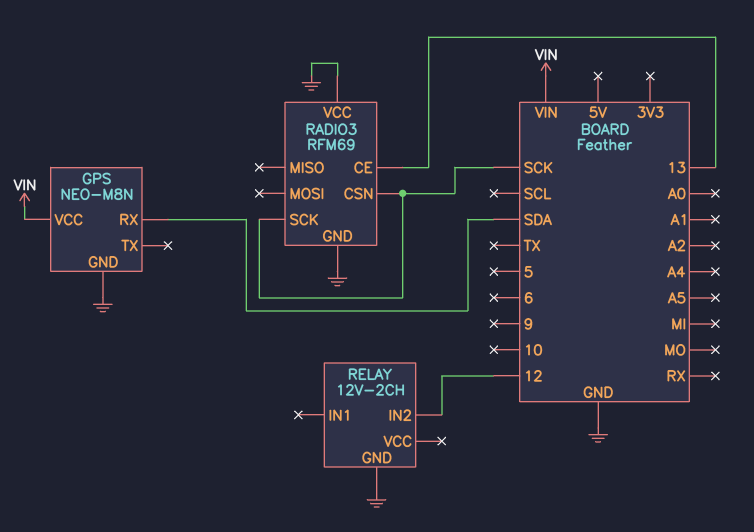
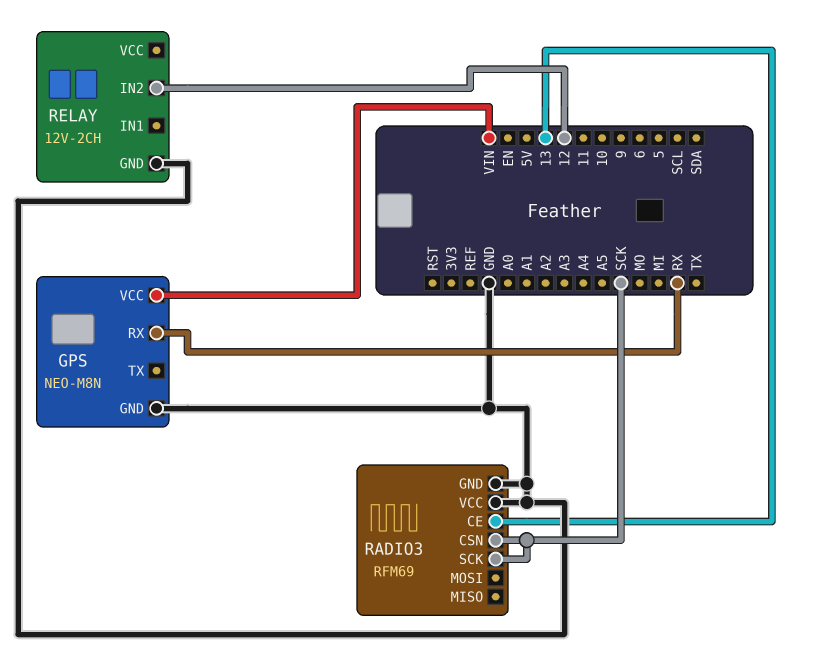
GPS pin RX: SDA -> RX

